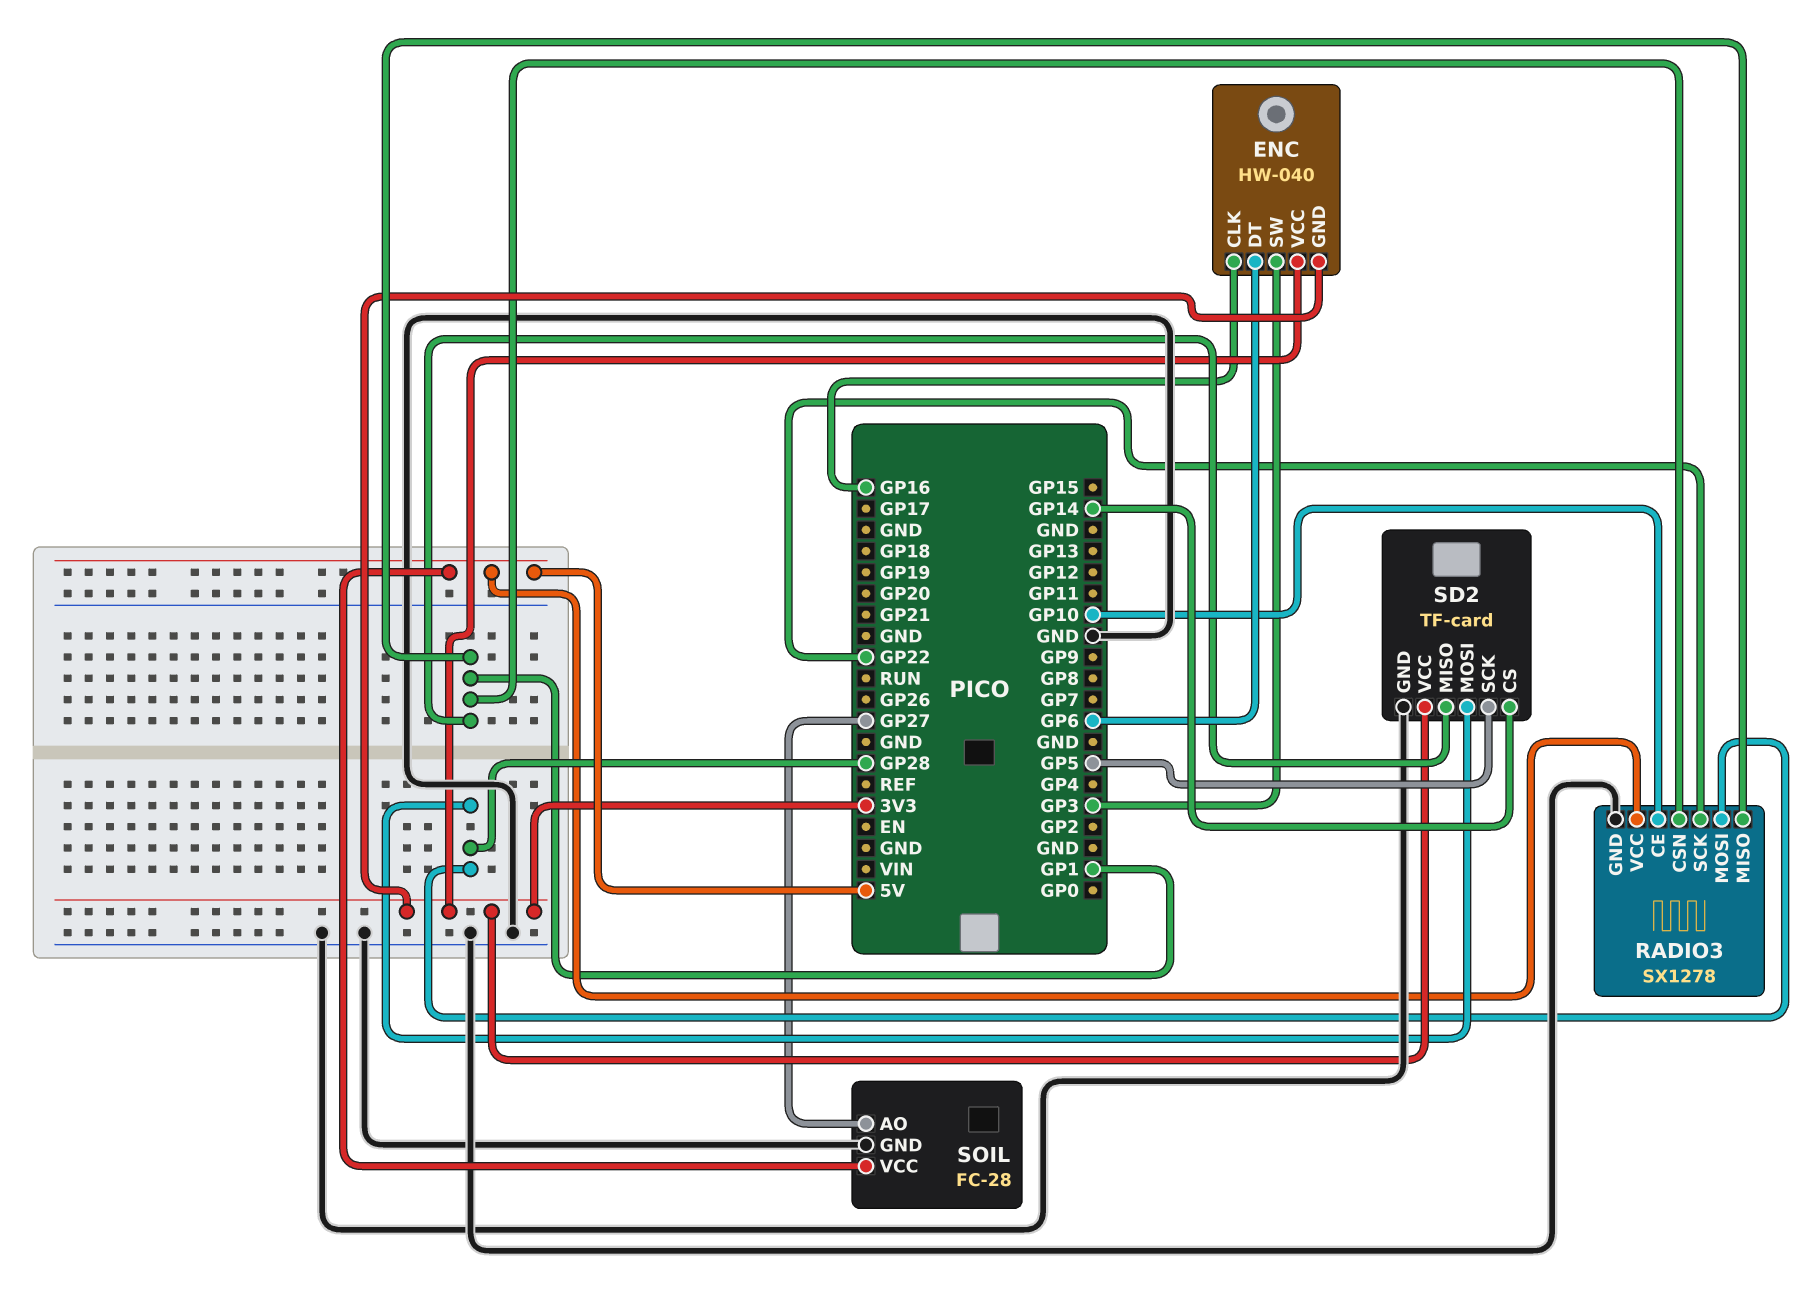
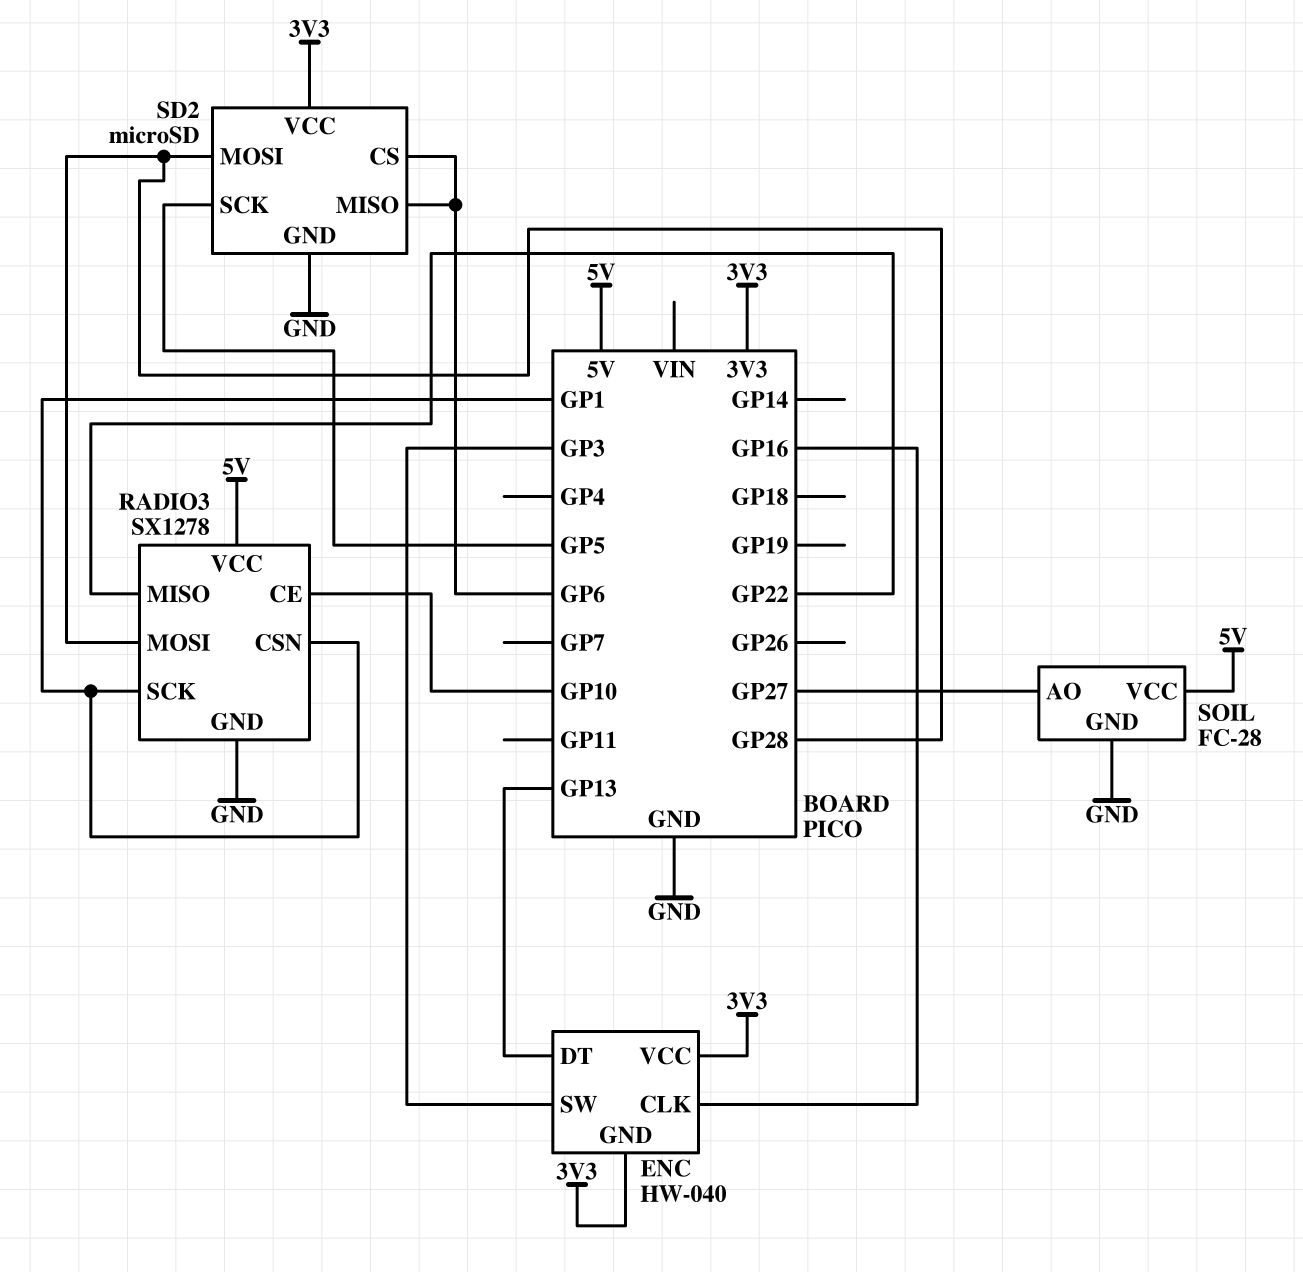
ENC pin DT: GP6 -> GP13
RADIO3 pin MISO: GP1 -> GP22
RADIO3 pin SCK: GP22 -> GP1
SD2: TF-card -> microSD
SD2 pin CS: GP14 -> GP6
SD2 pin MISO: GP1 -> GP6

